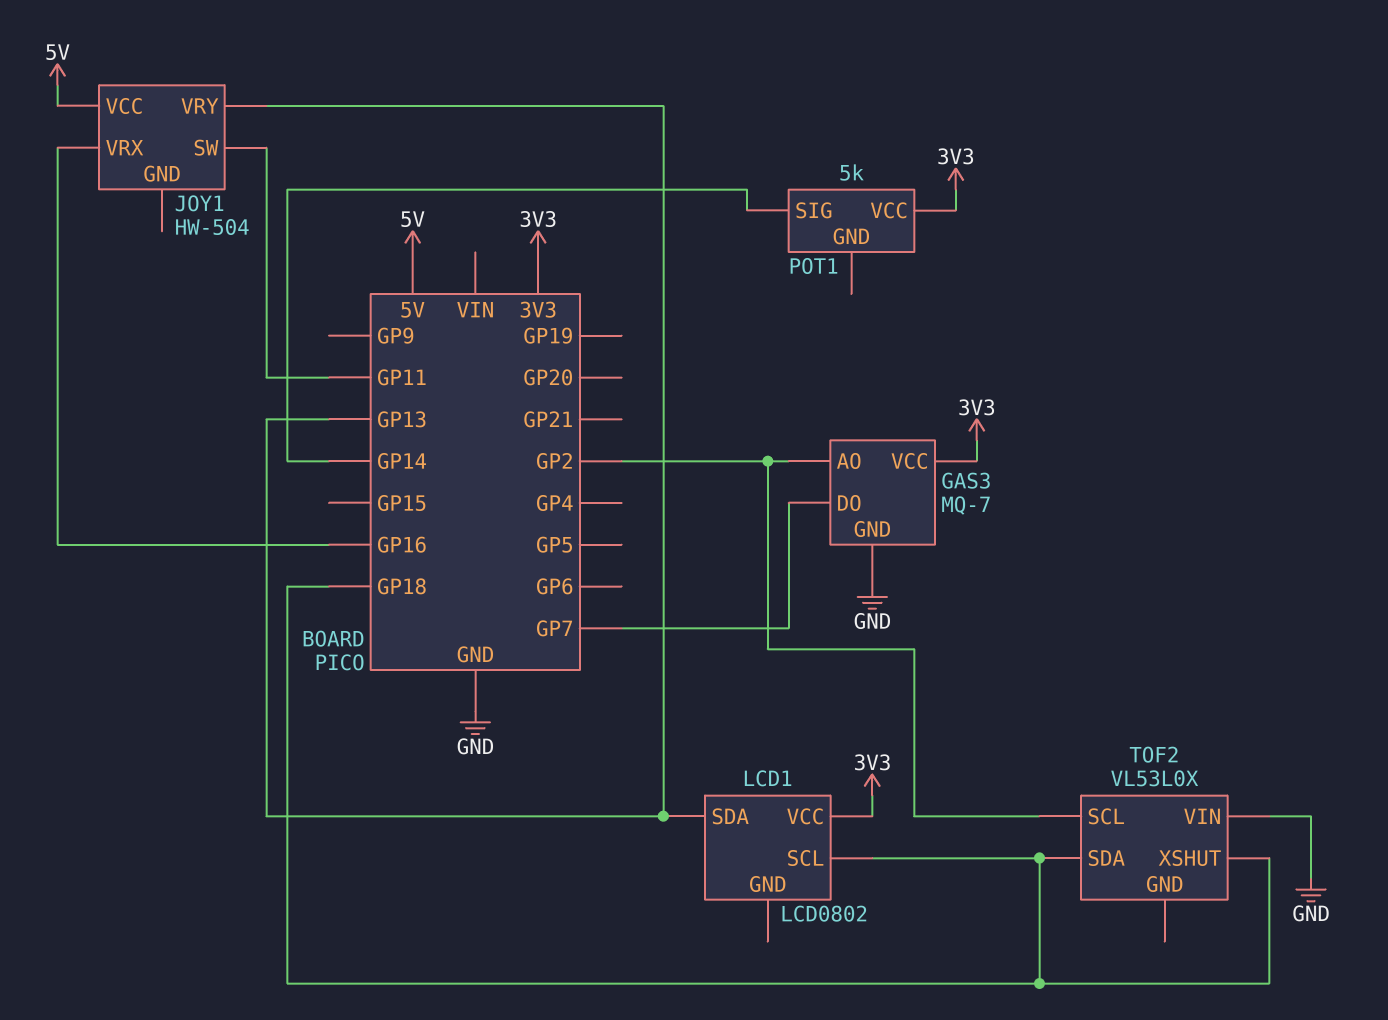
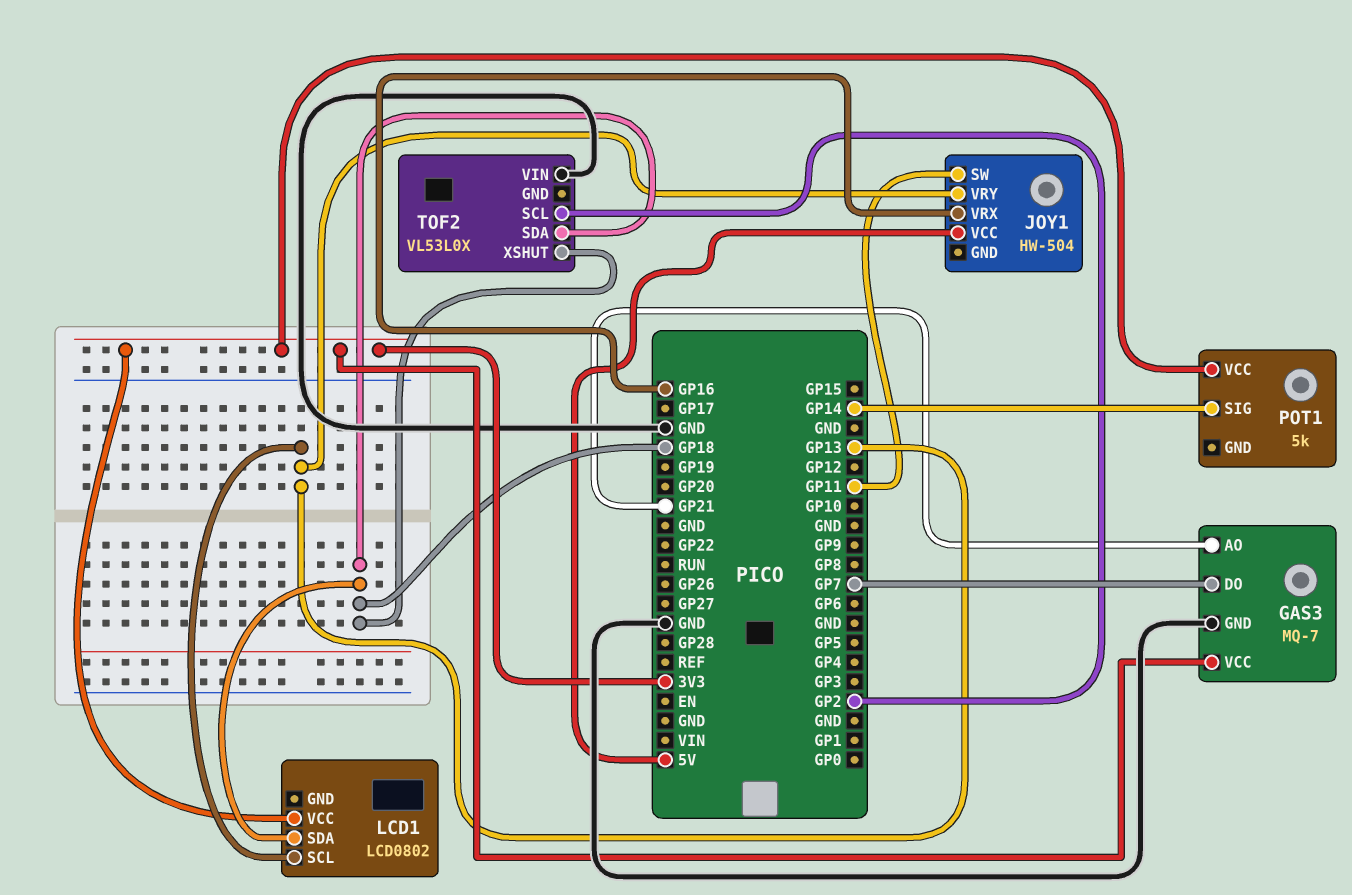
GAS3 pin AO: GP2 -> GP21
LCD1 pin SCL: GP18 -> GP13
LCD1 pin SDA: GP13 -> GP18

